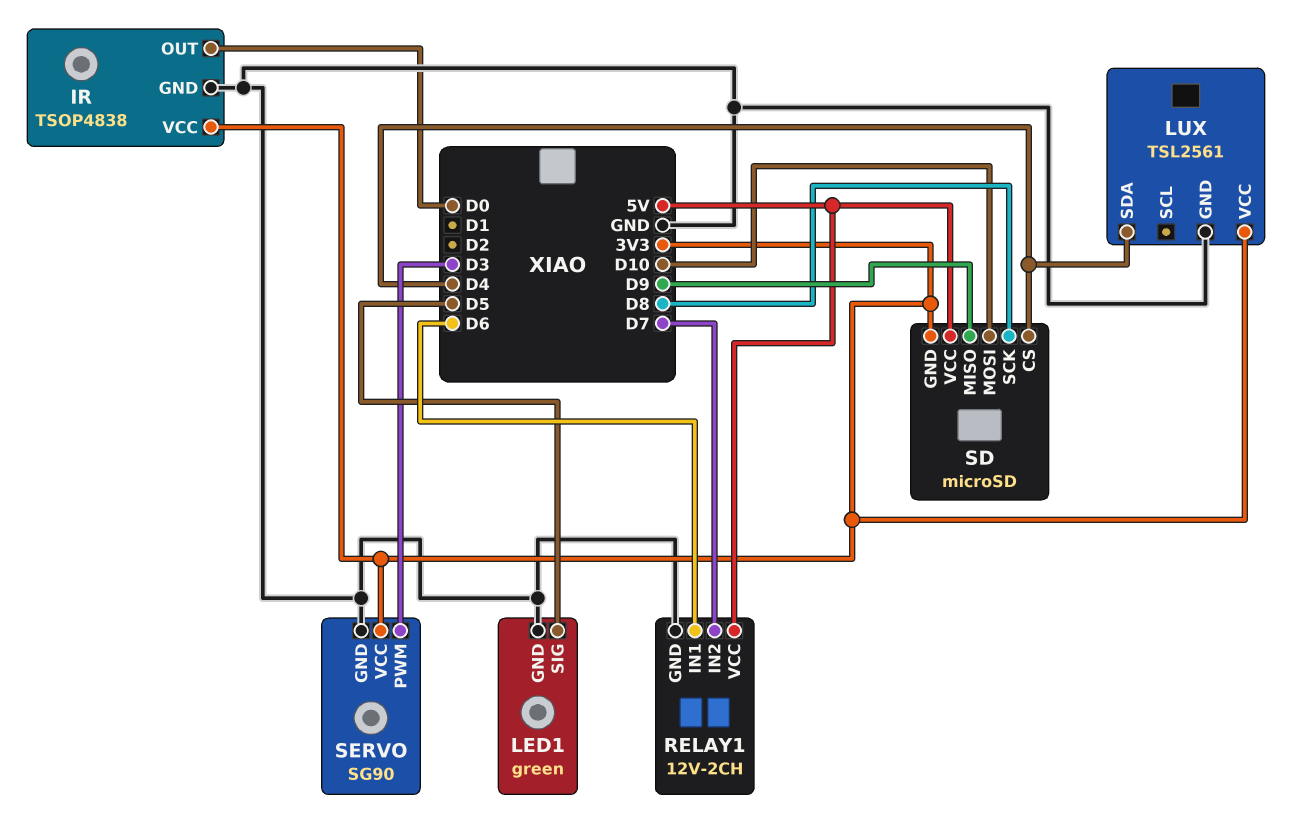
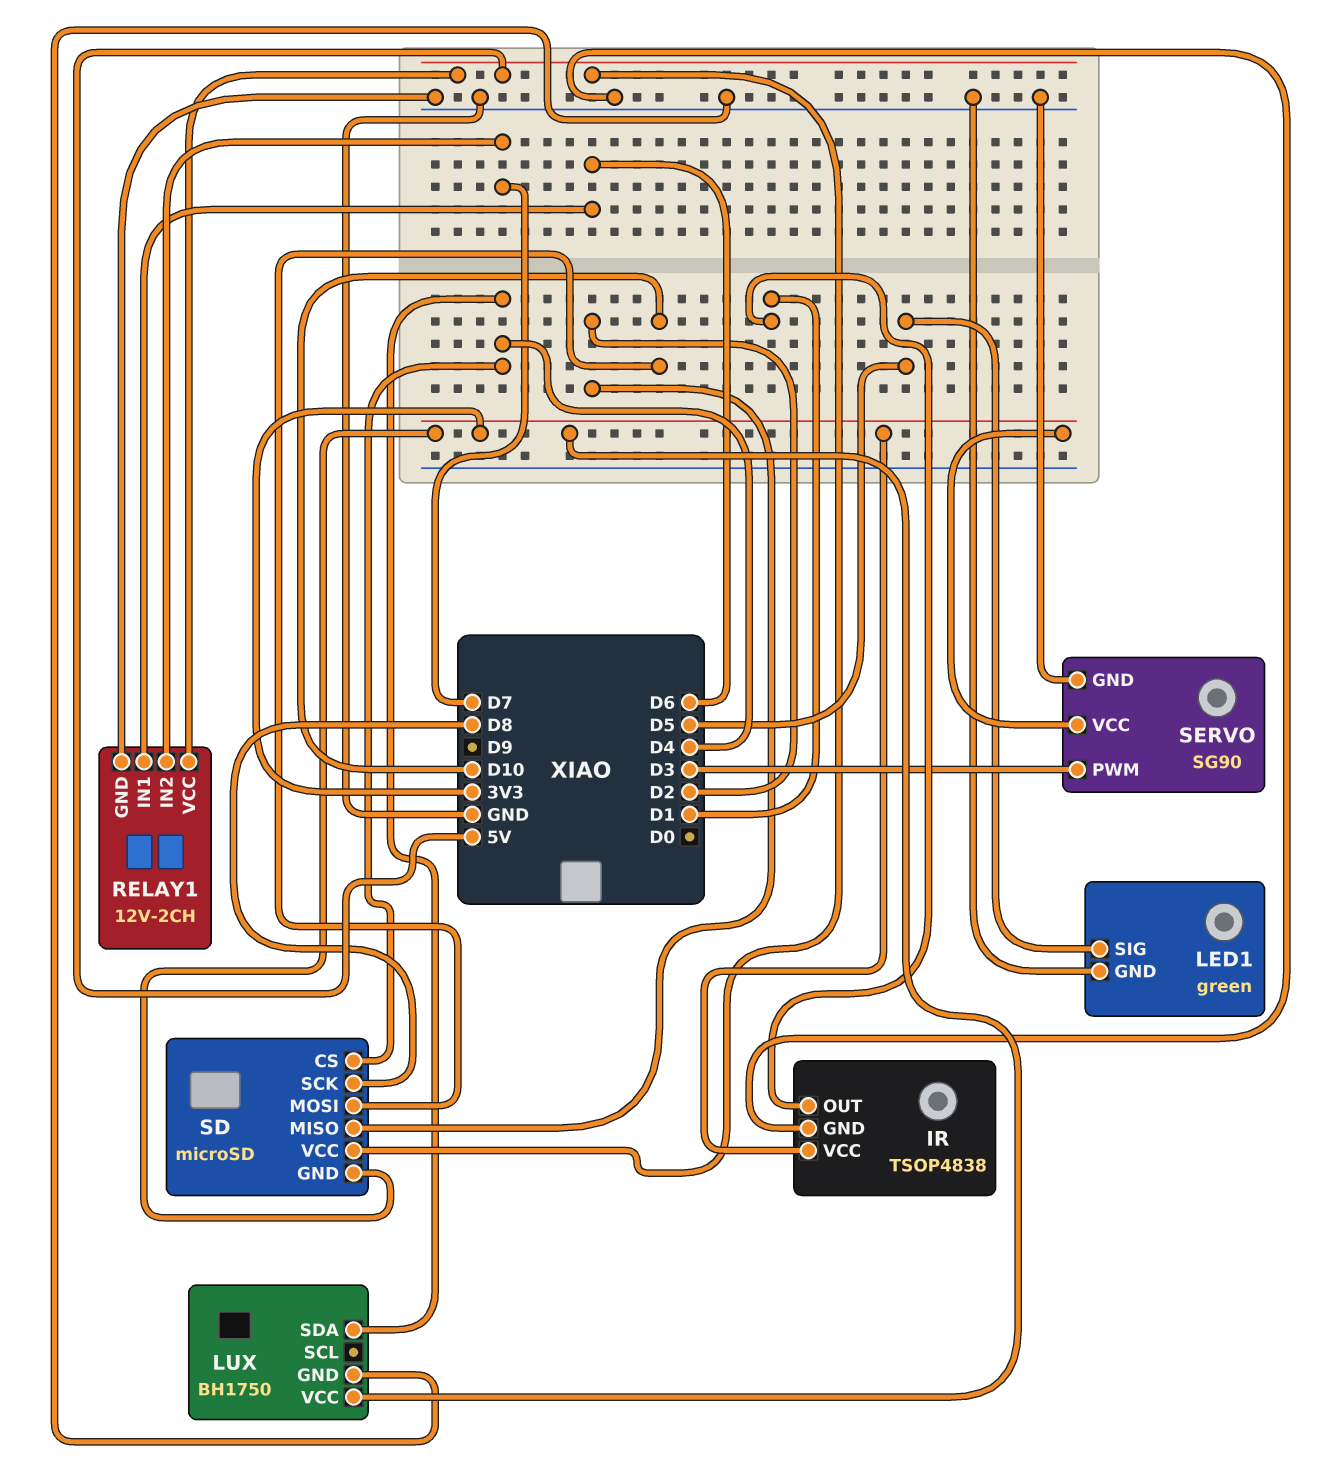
IR pin OUT: D0 -> D1
LUX: TSL2561 -> BH1750
SD pin MISO: D9 -> D2

